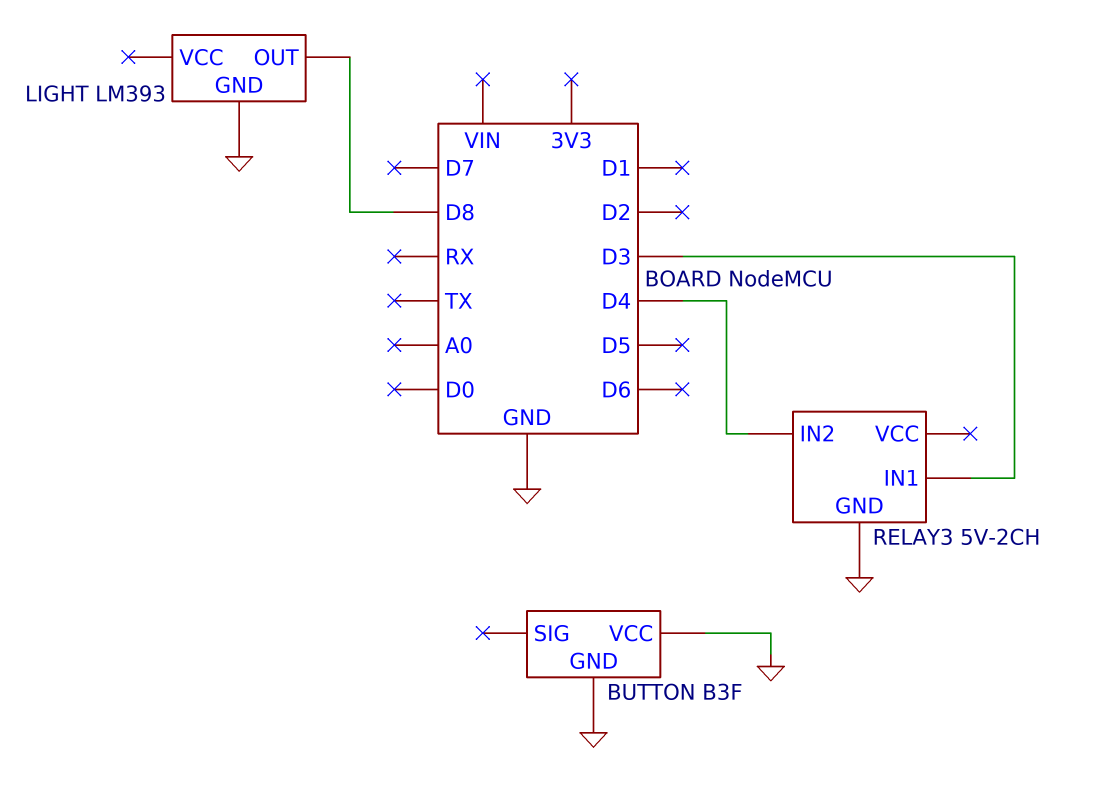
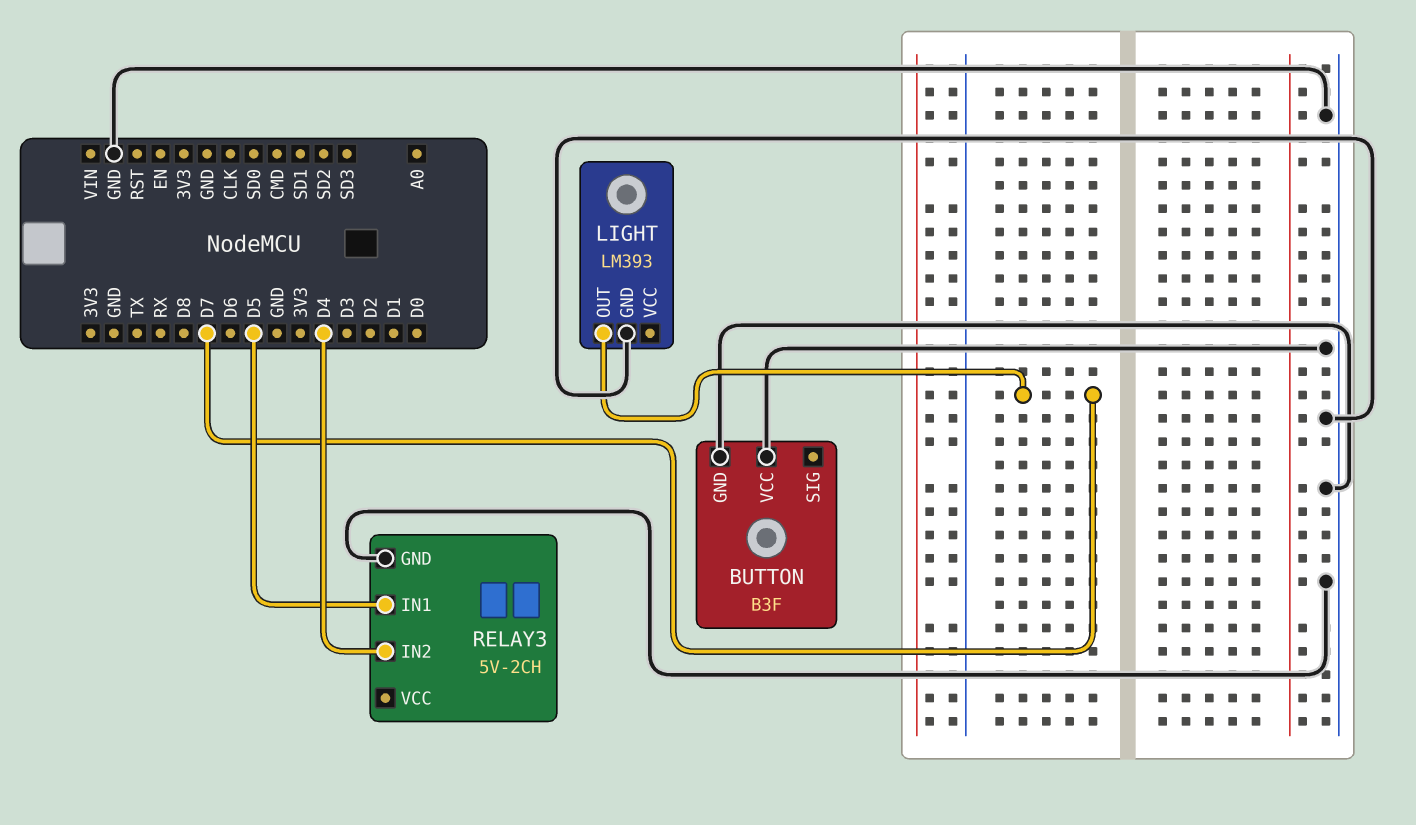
LIGHT pin OUT: D8 -> D7
RELAY3 pin IN1: D3 -> D5

